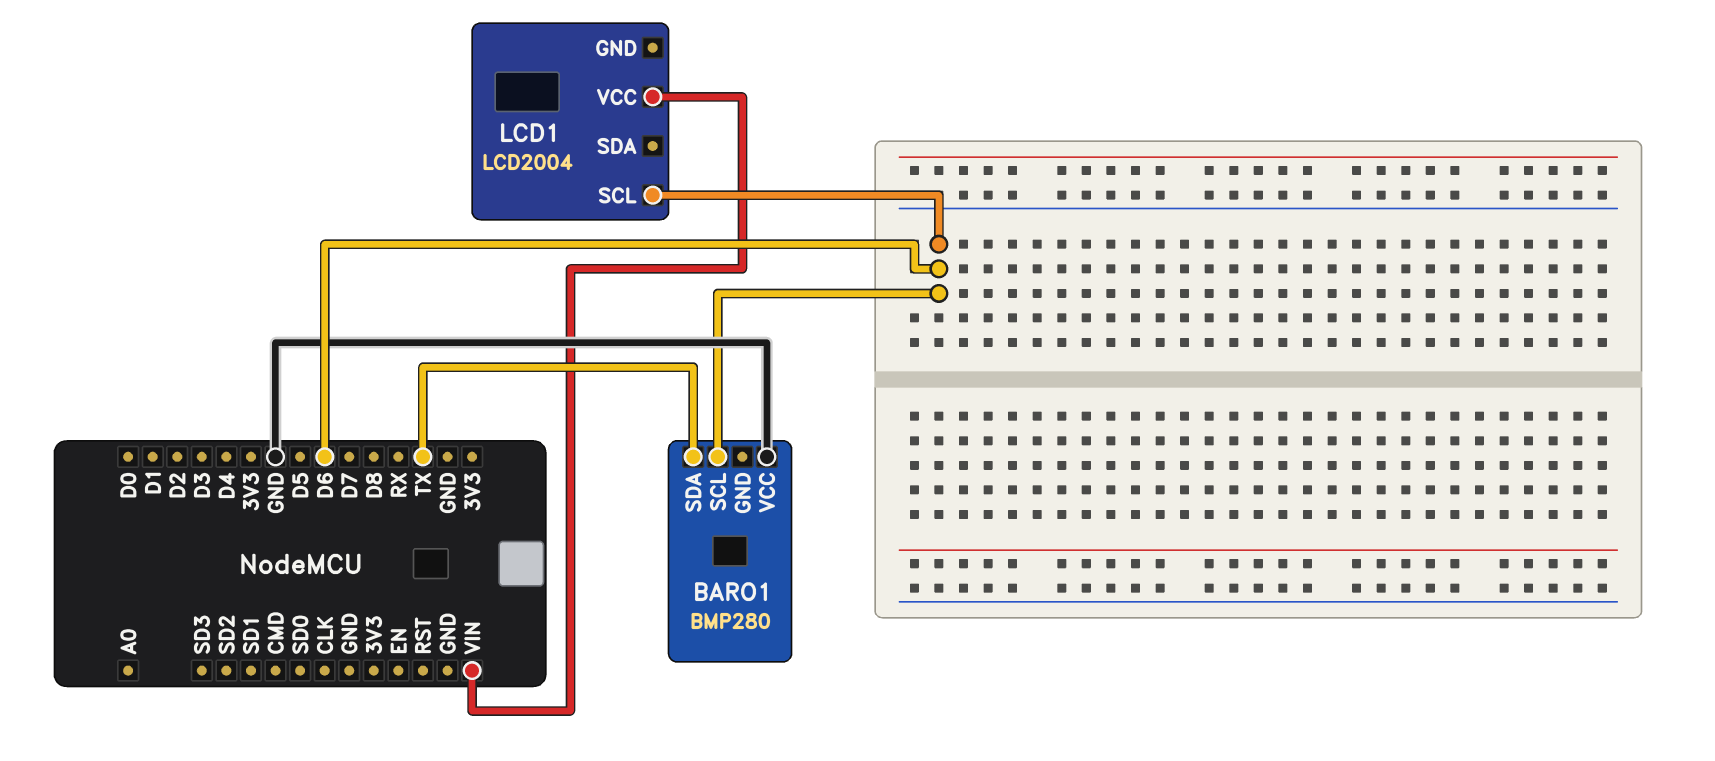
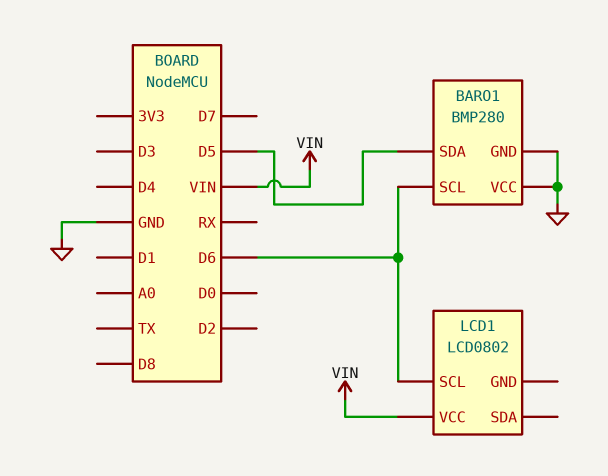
BARO1 pin GND: none -> GND
BARO1 pin SDA: TX -> D5
LCD1: LCD2004 -> LCD0802

